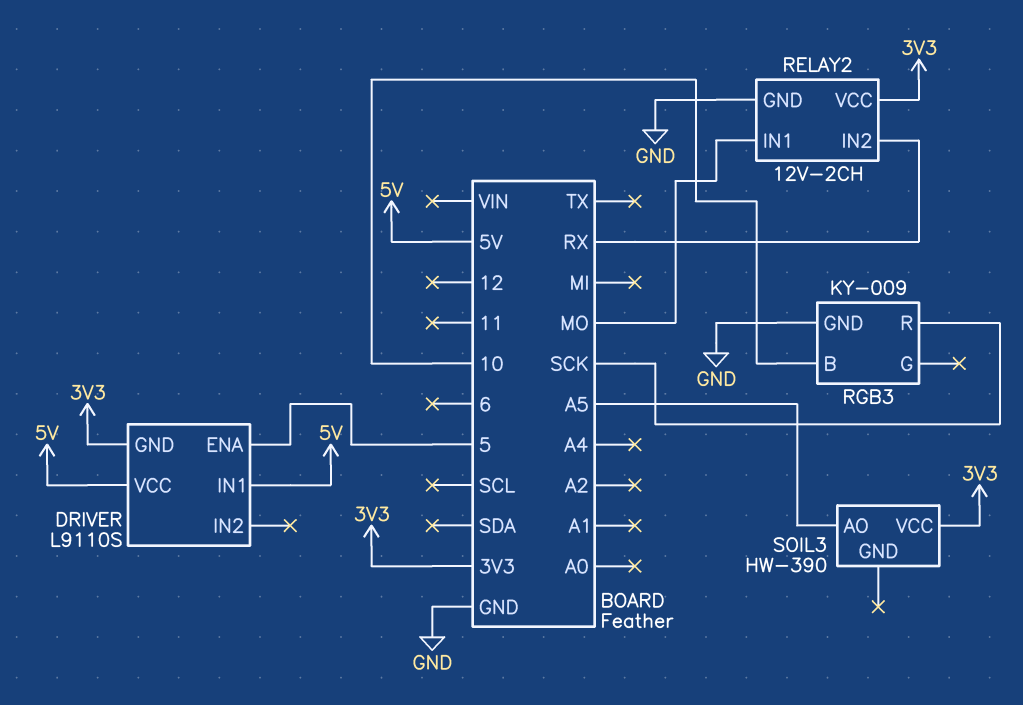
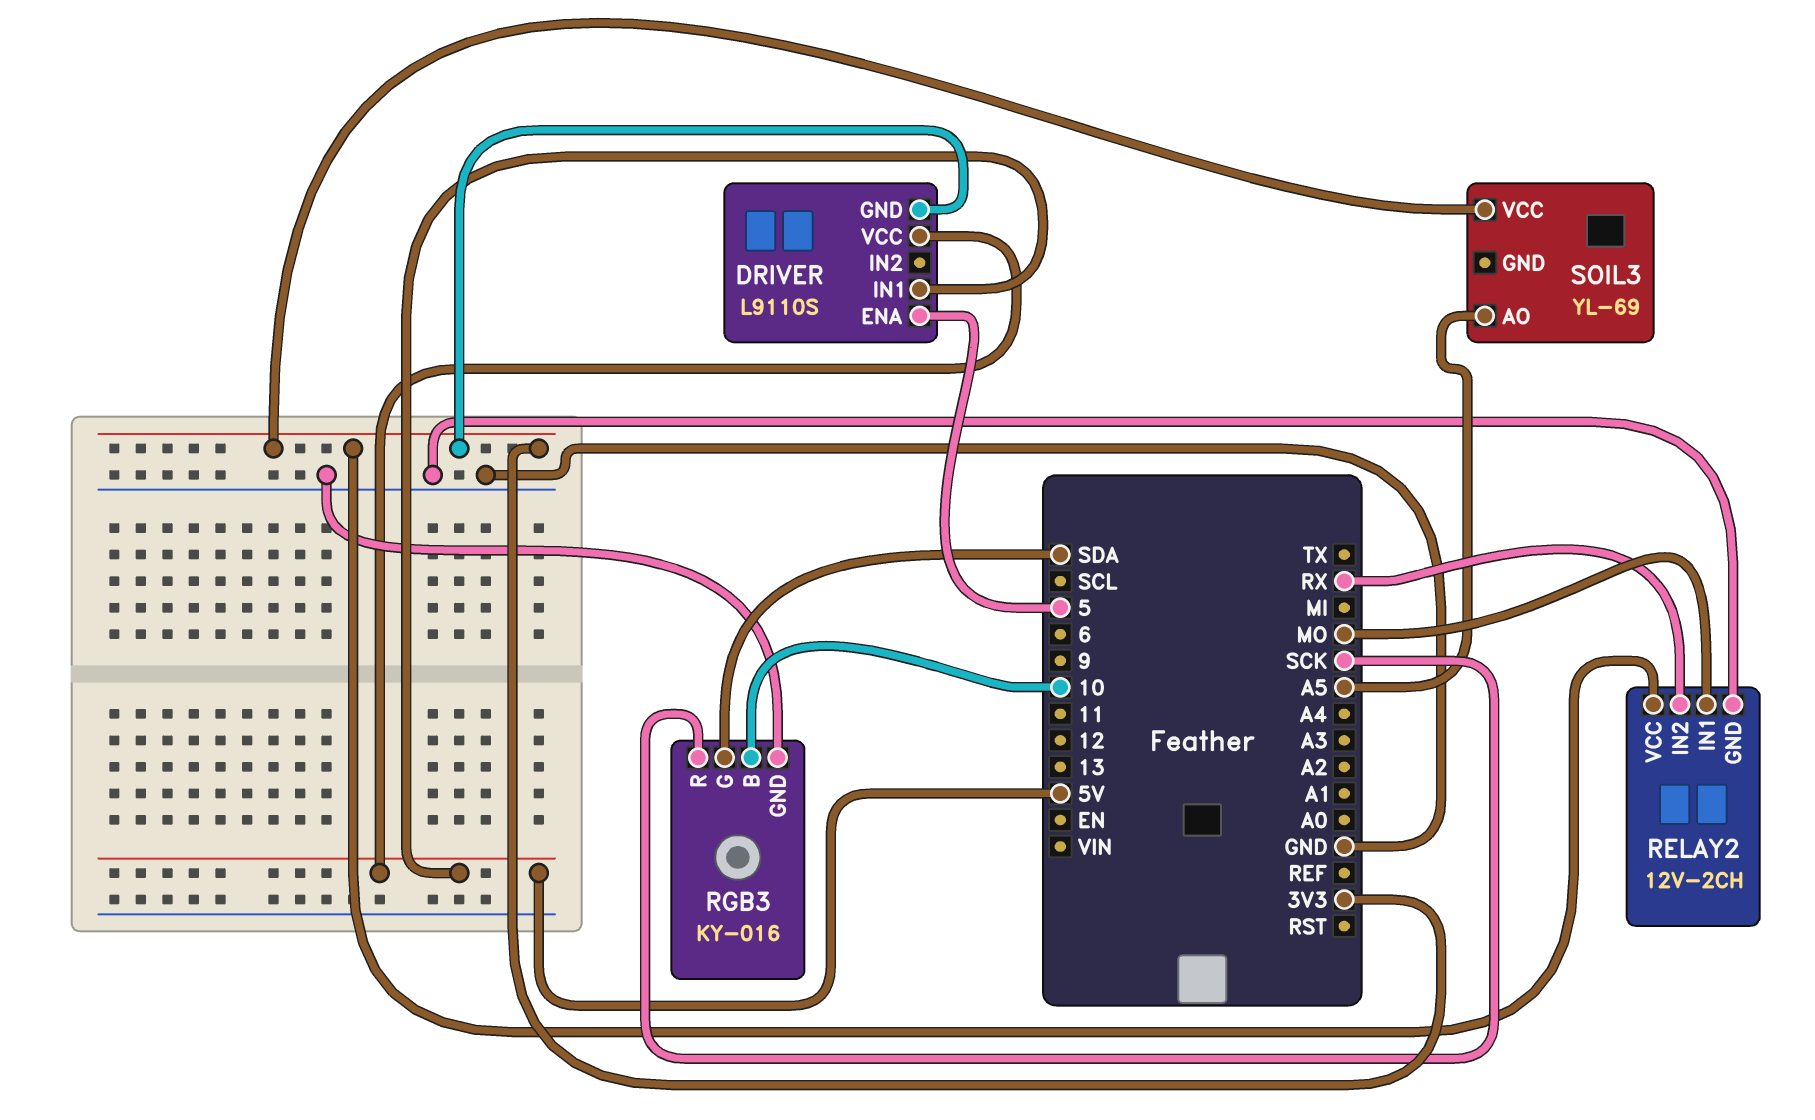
RGB3: KY-009 -> KY-016
RGB3 pin G: none -> SDA
SOIL3: HW-390 -> YL-69

